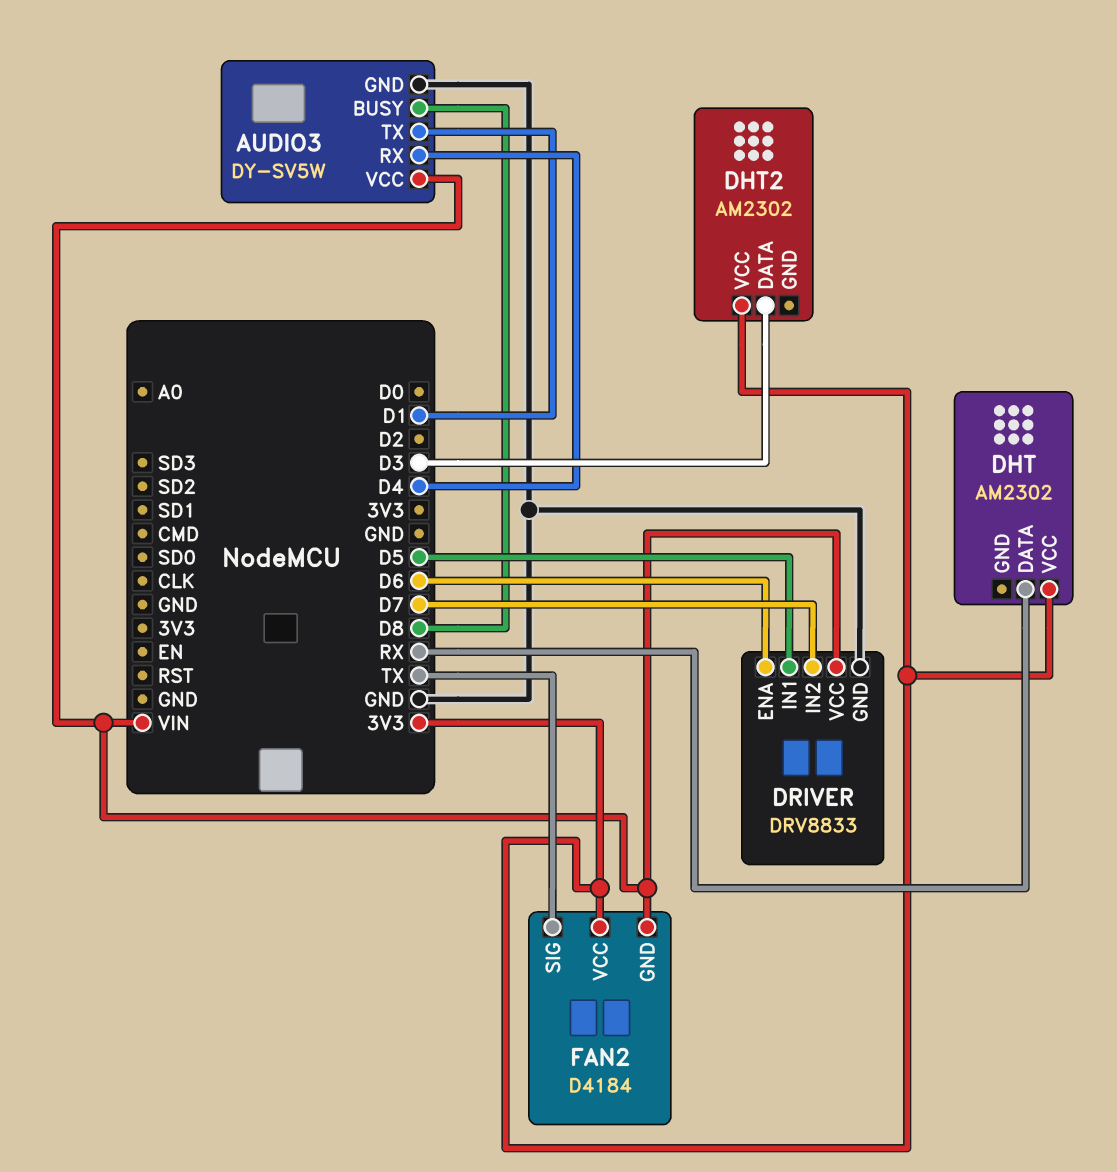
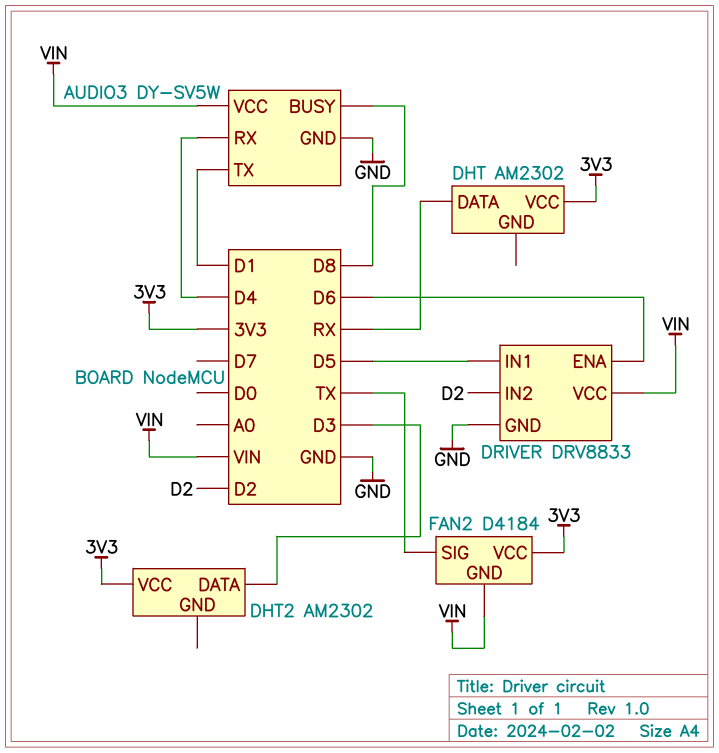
DRIVER pin IN2: D7 -> D2

